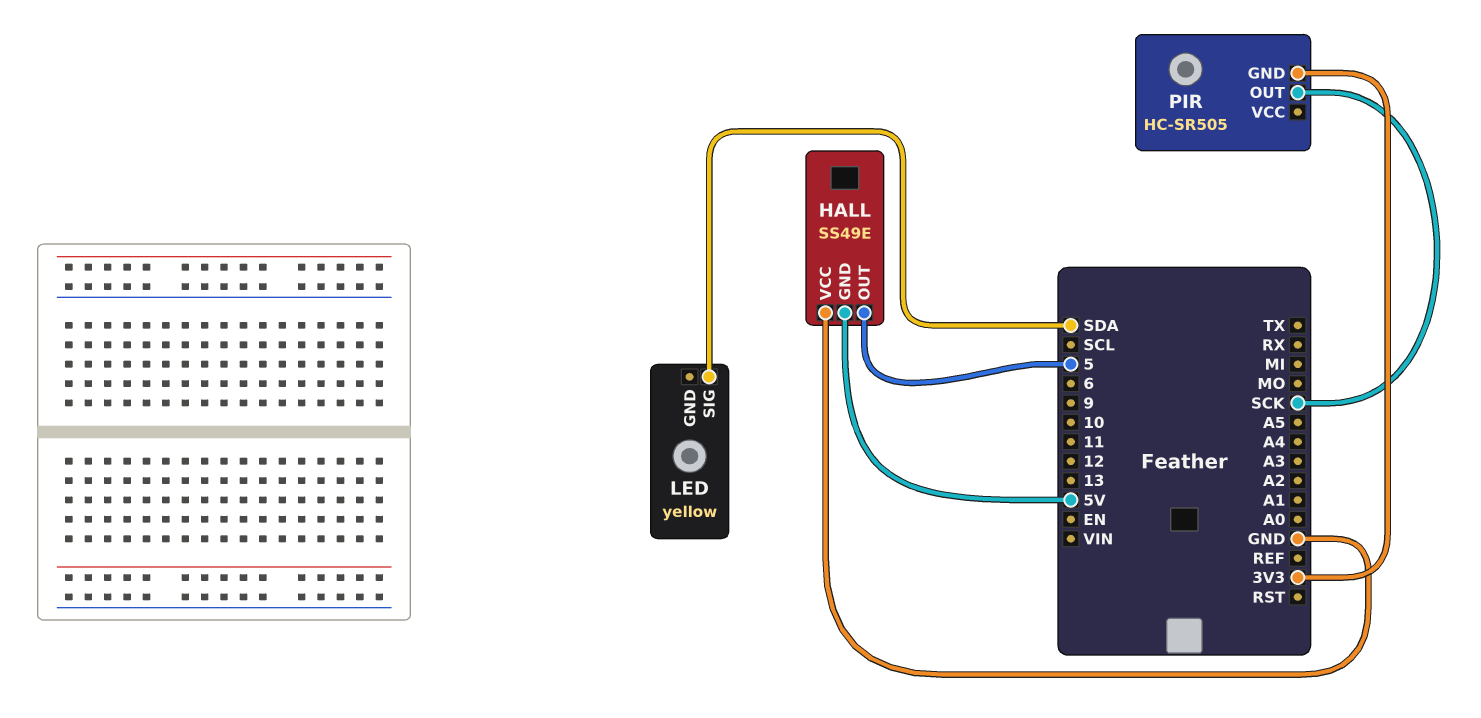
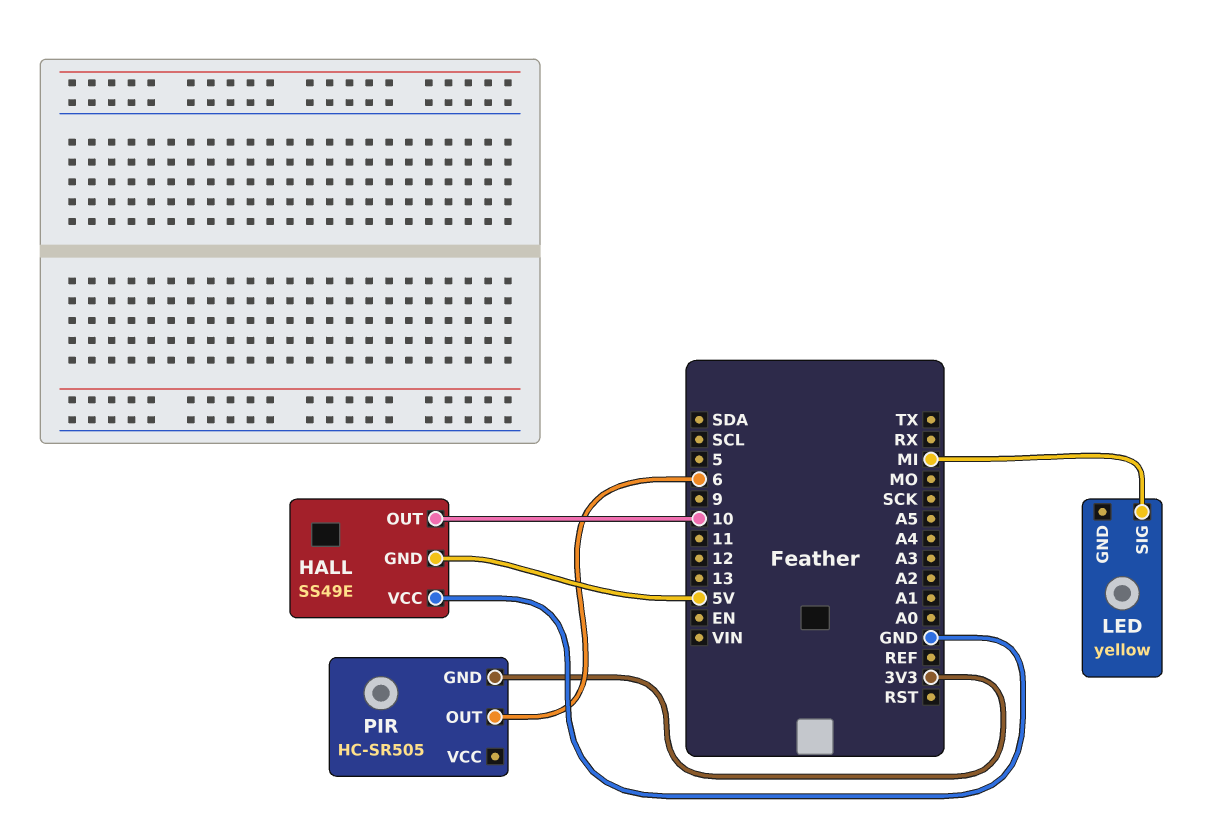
HALL pin OUT: 5 -> 10
LED pin SIG: SDA -> MI
PIR pin OUT: SCK -> 6

